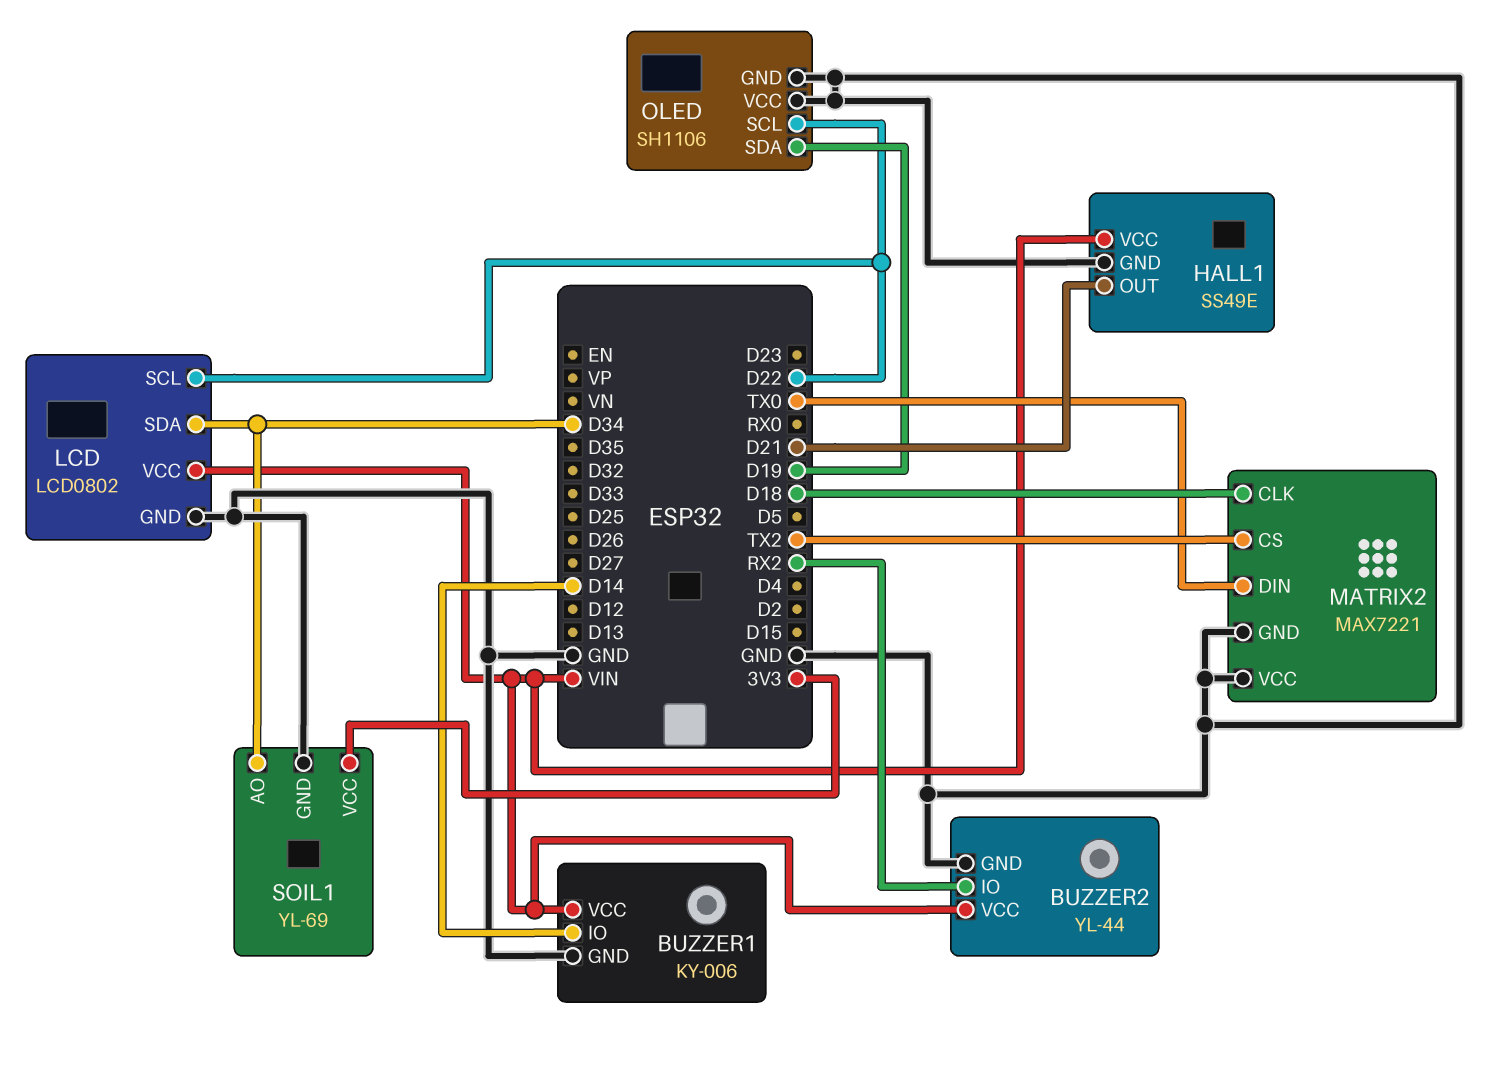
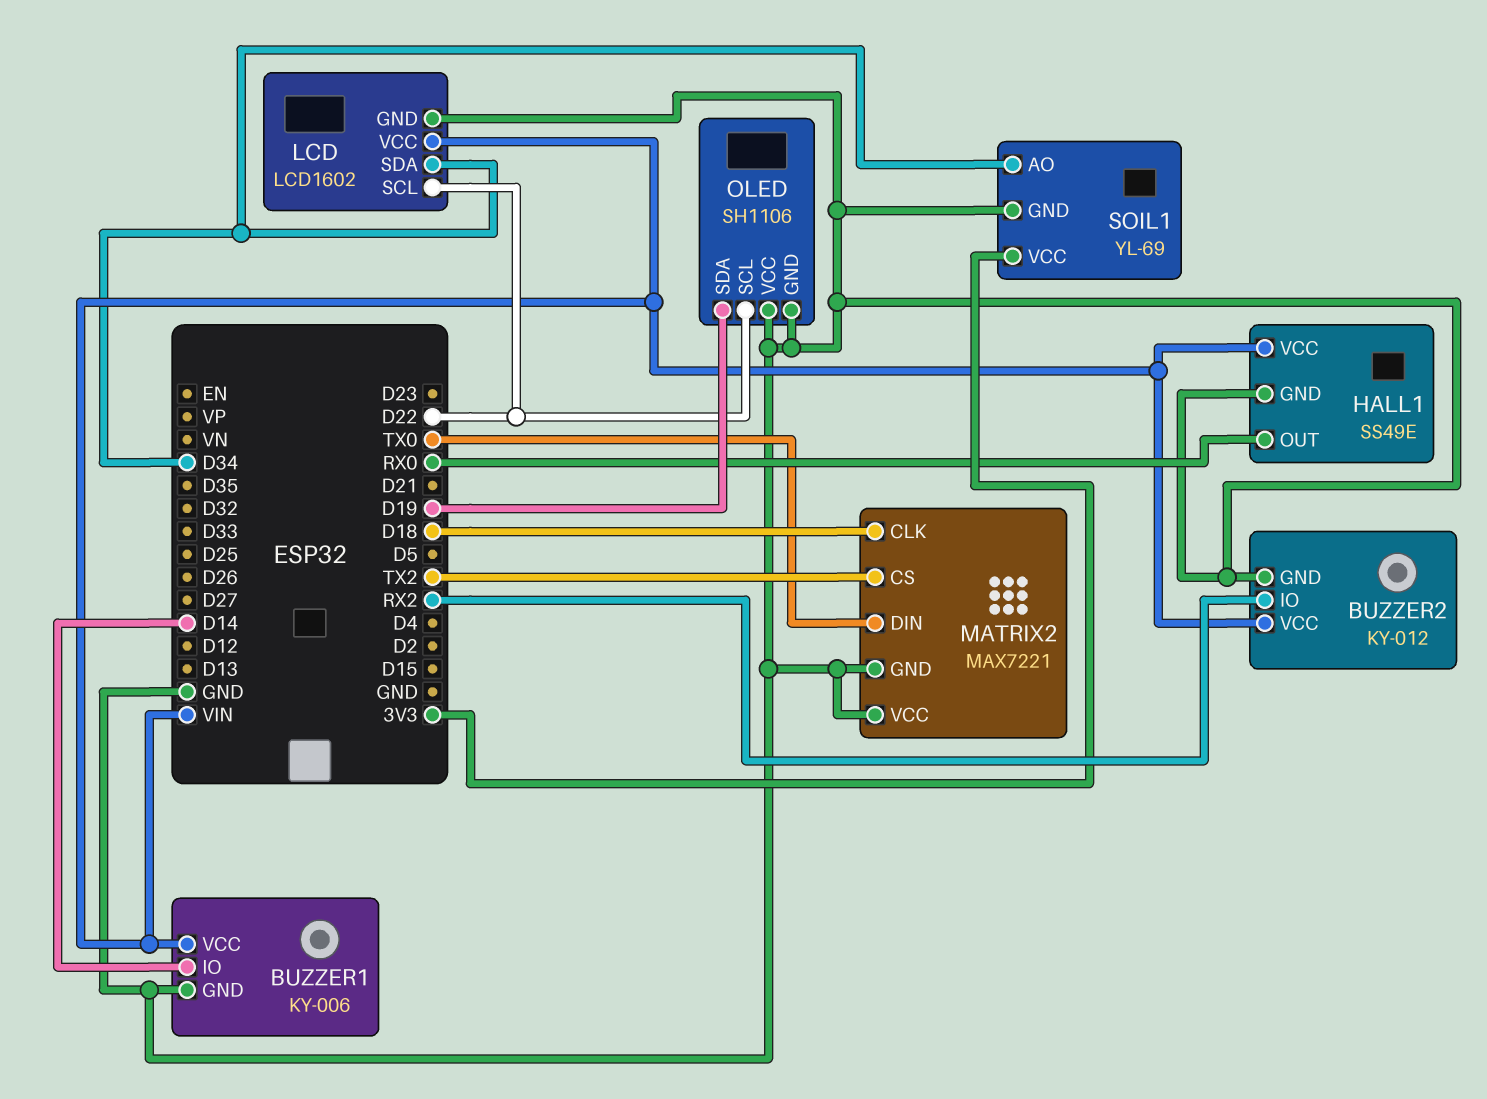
BUZZER2: YL-44 -> KY-012
HALL1 pin OUT: D21 -> RX0
LCD: LCD0802 -> LCD1602

